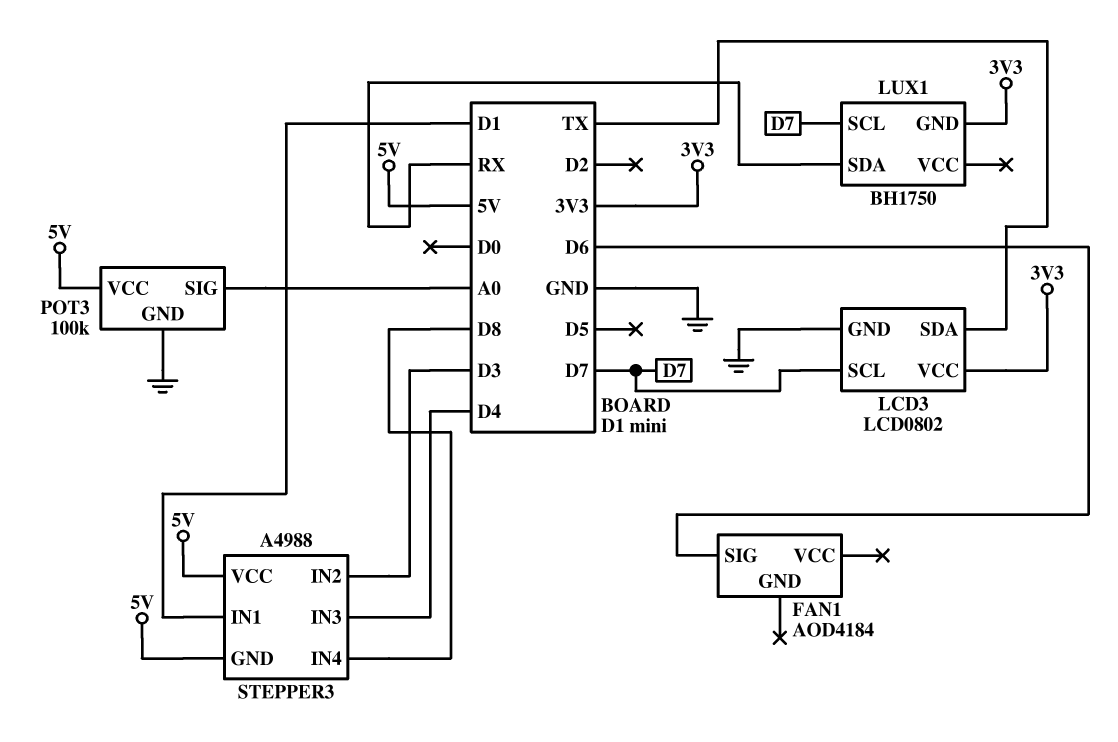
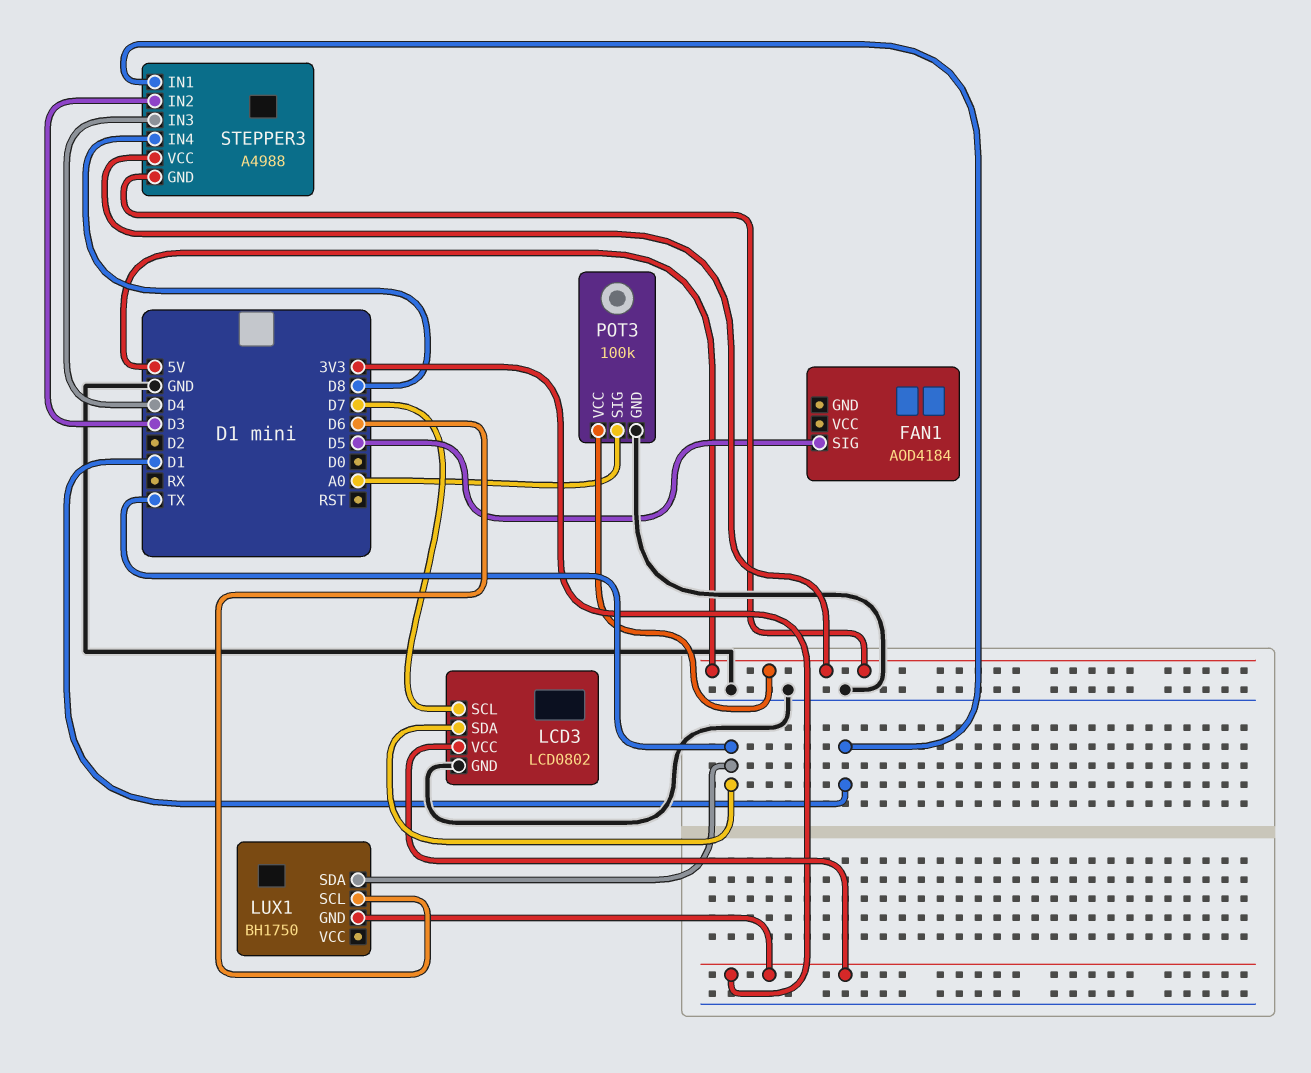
FAN1 pin SIG: D6 -> D5
LUX1 pin SCL: D7 -> D6
LUX1 pin SDA: RX -> TX

